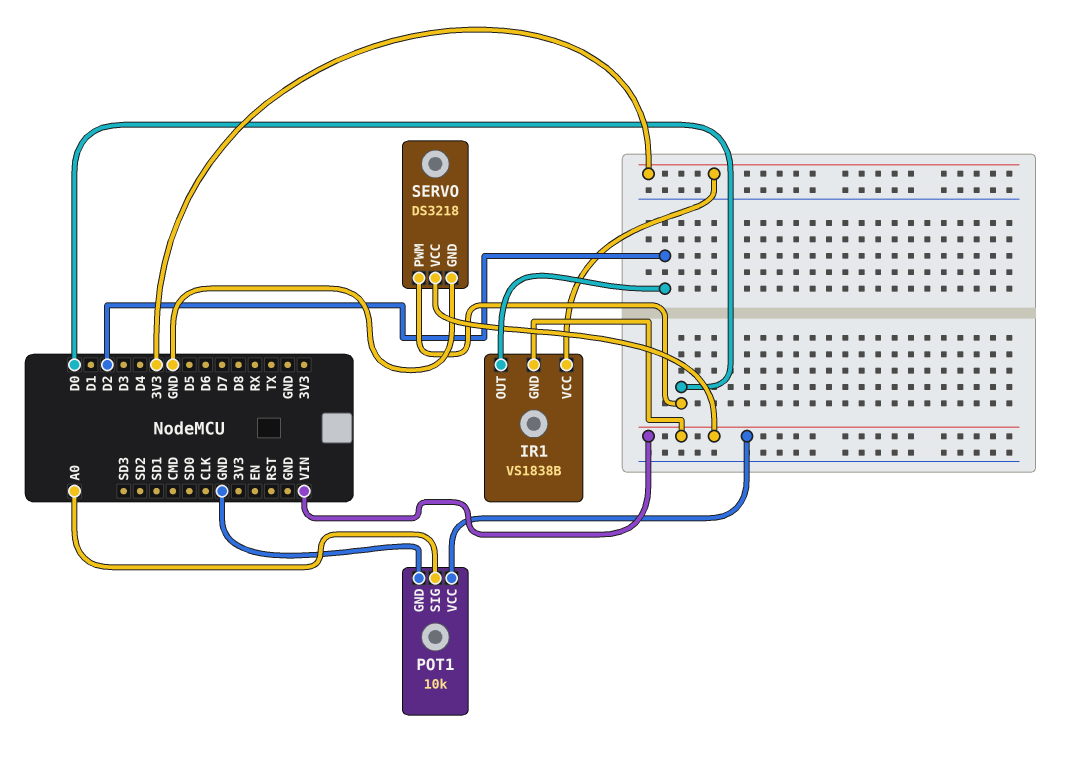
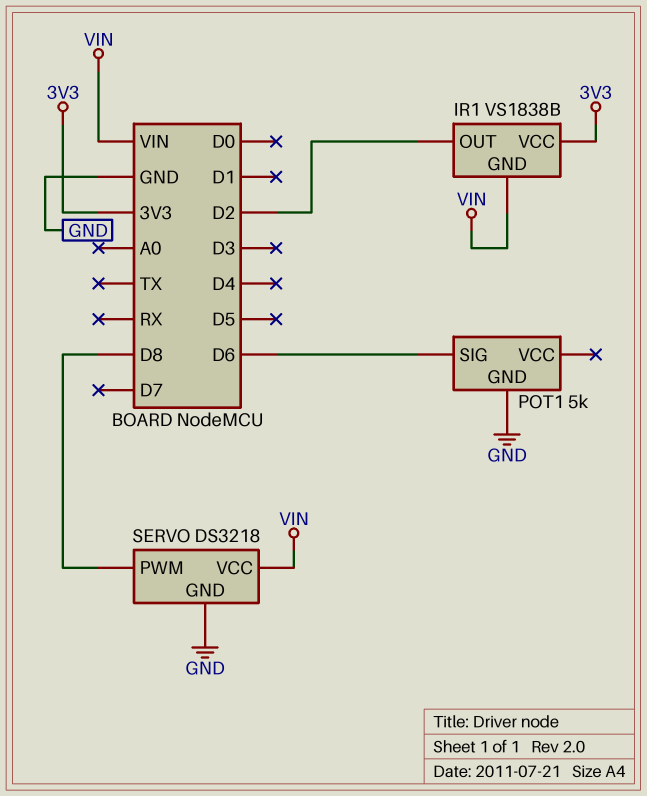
POT1: 10k -> 5k
POT1 pin SIG: A0 -> D6
POT1 pin VCC: VIN -> none
SERVO pin PWM: D0 -> D8

